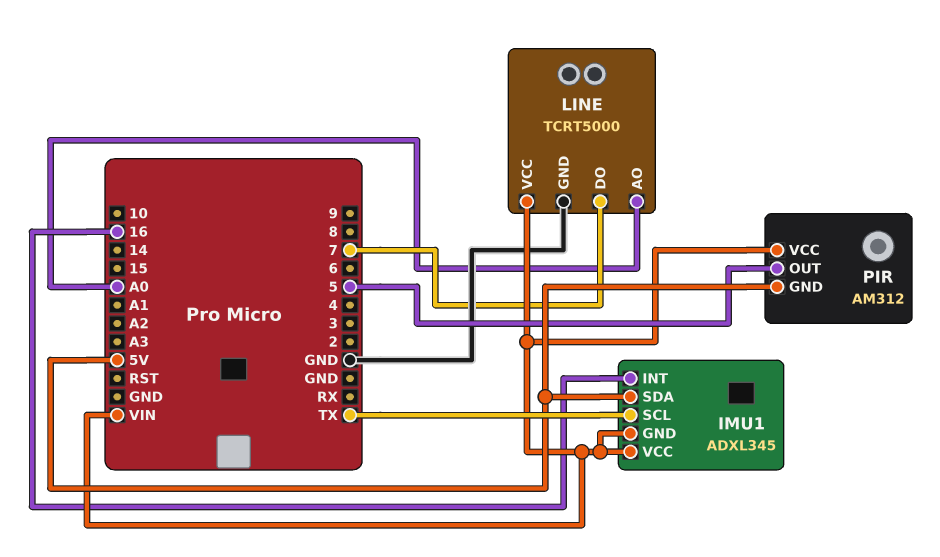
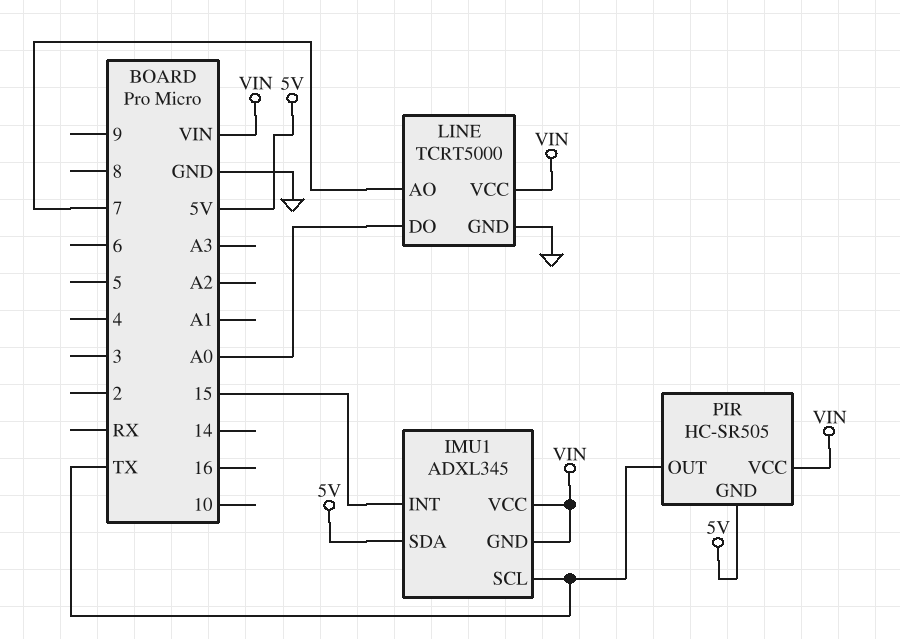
IMU1 pin INT: 16 -> 15
LINE pin AO: A0 -> 7
LINE pin DO: 7 -> A0
PIR: AM312 -> HC-SR505
PIR pin OUT: 5 -> TX

